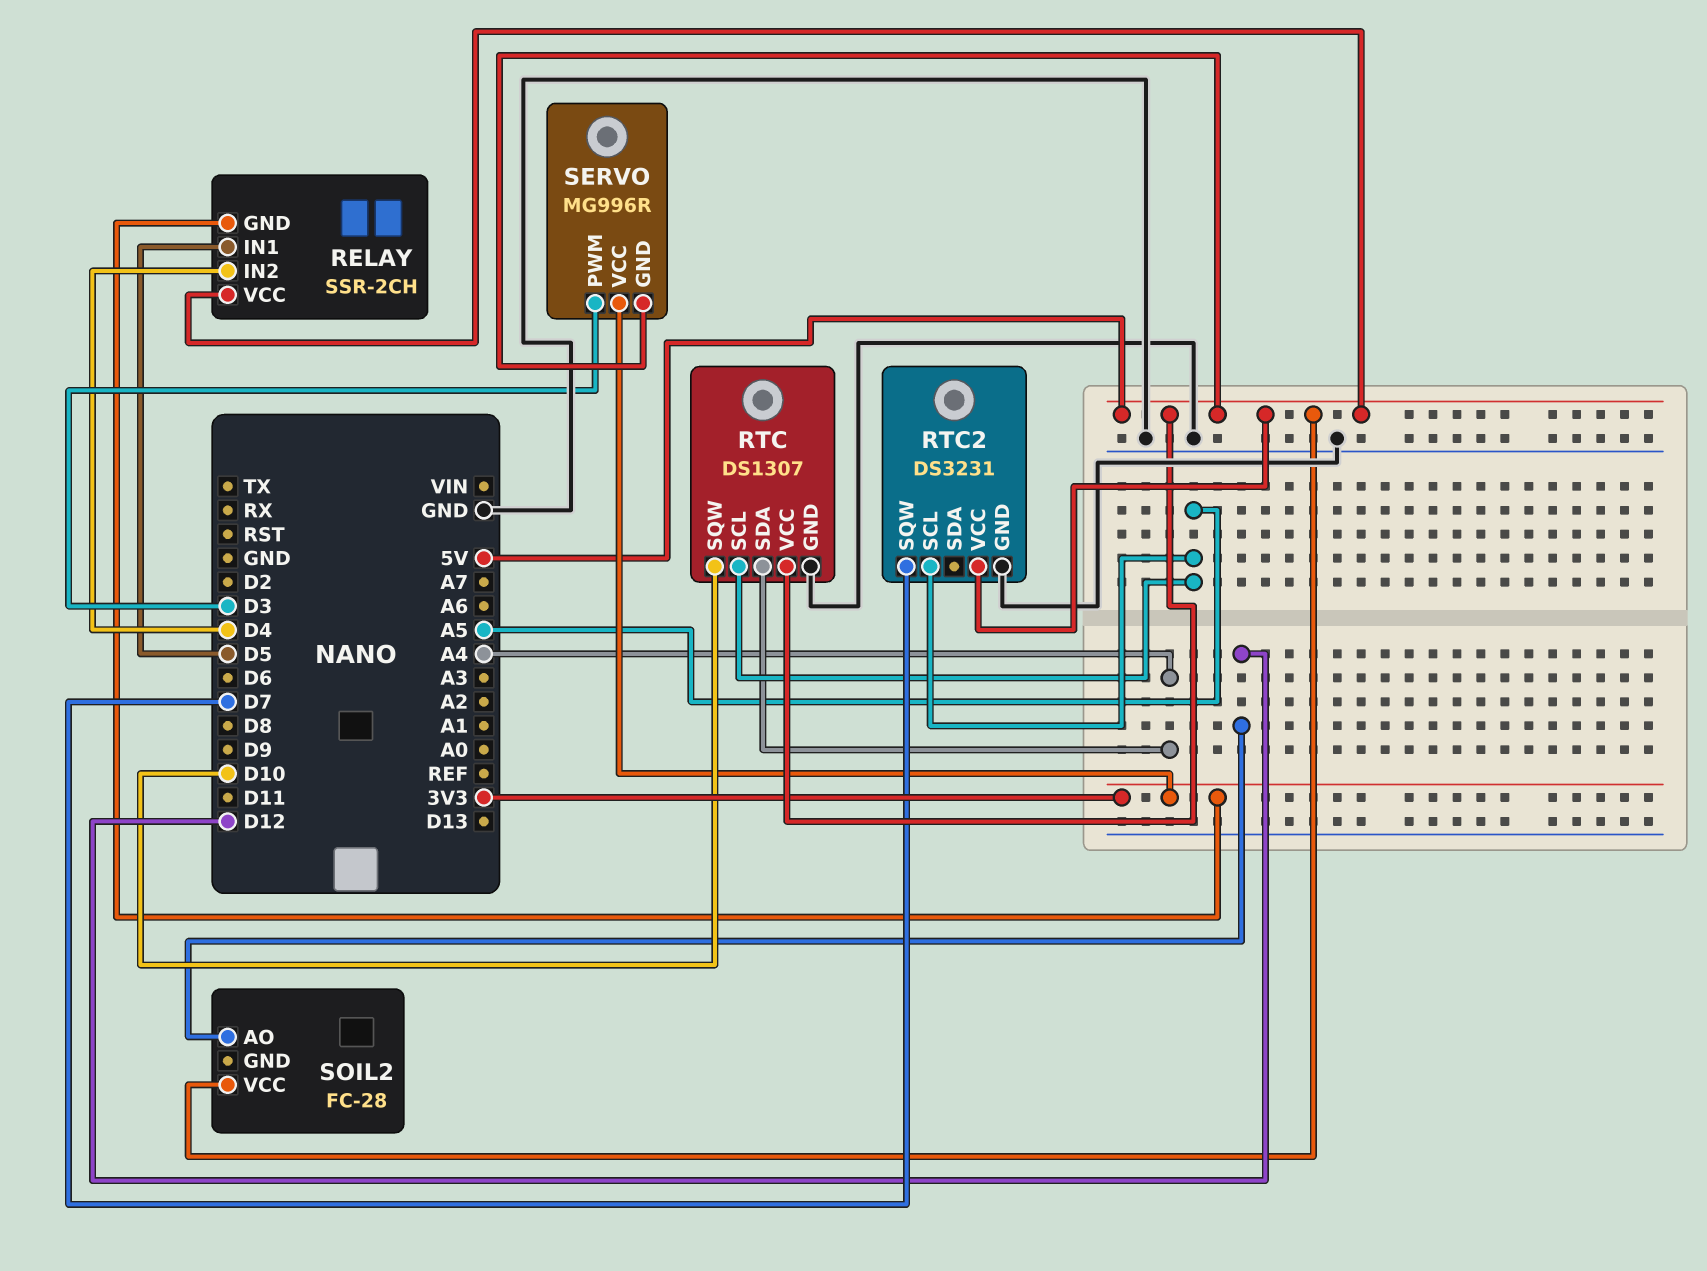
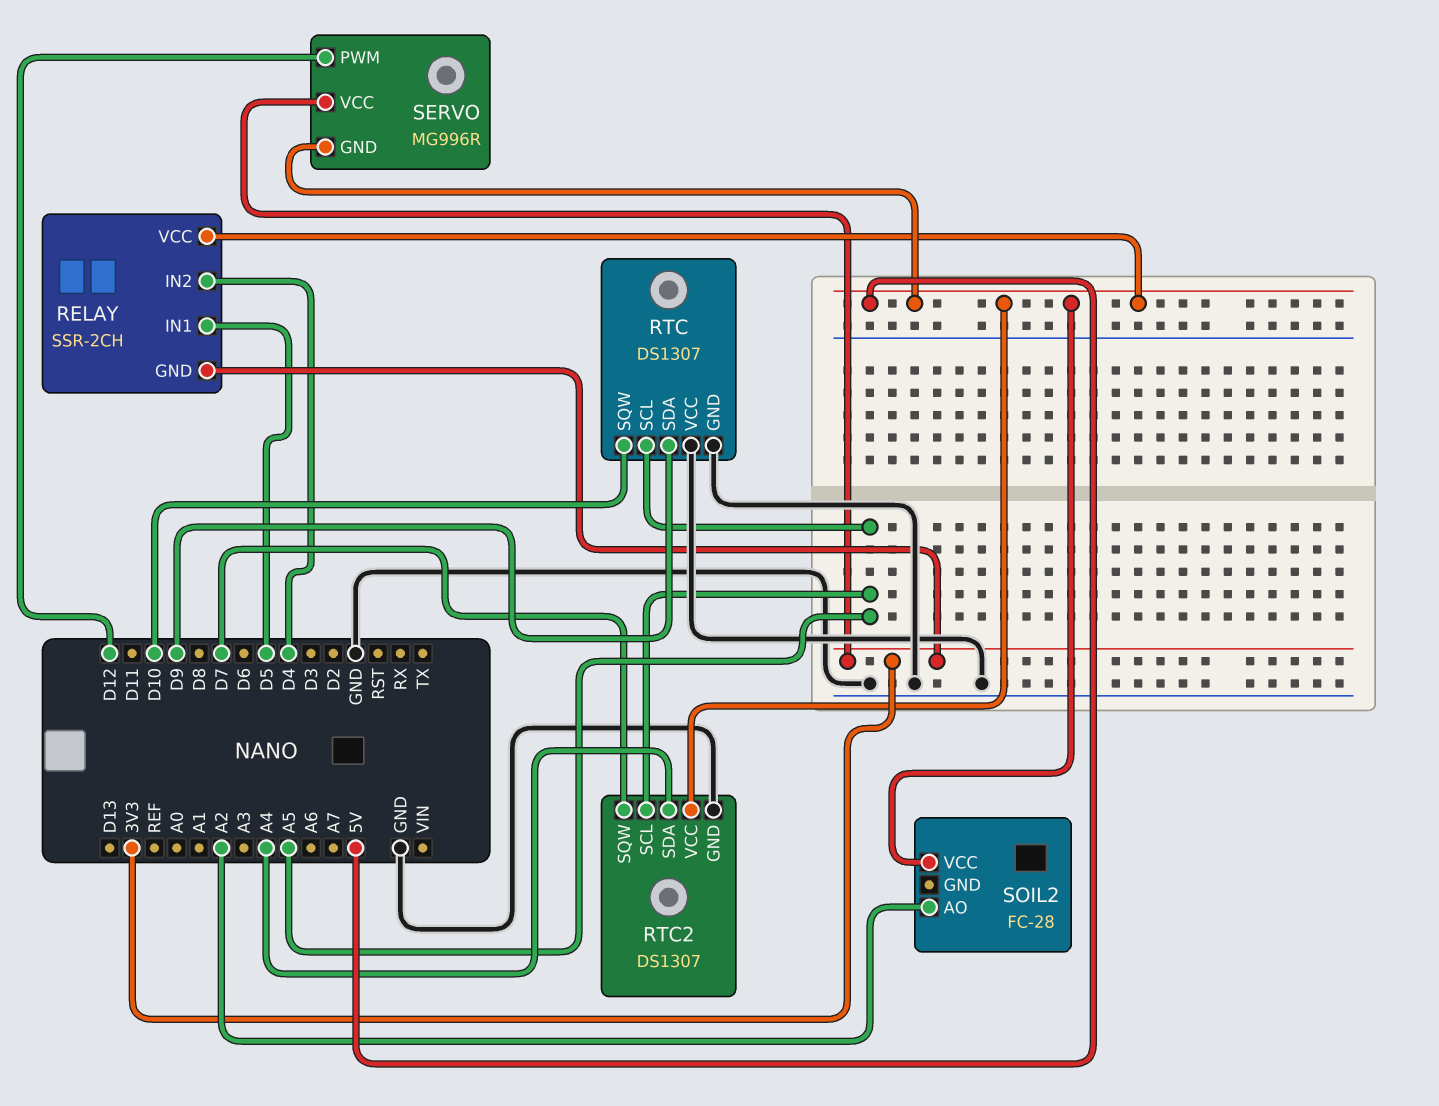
RTC pin SDA: A4 -> D9
RTC pin VCC: 5V -> GND
RTC2: DS3231 -> DS1307
RTC2 pin SDA: none -> A4
SERVO pin PWM: D3 -> D12
SOIL2 pin AO: D12 -> A2

